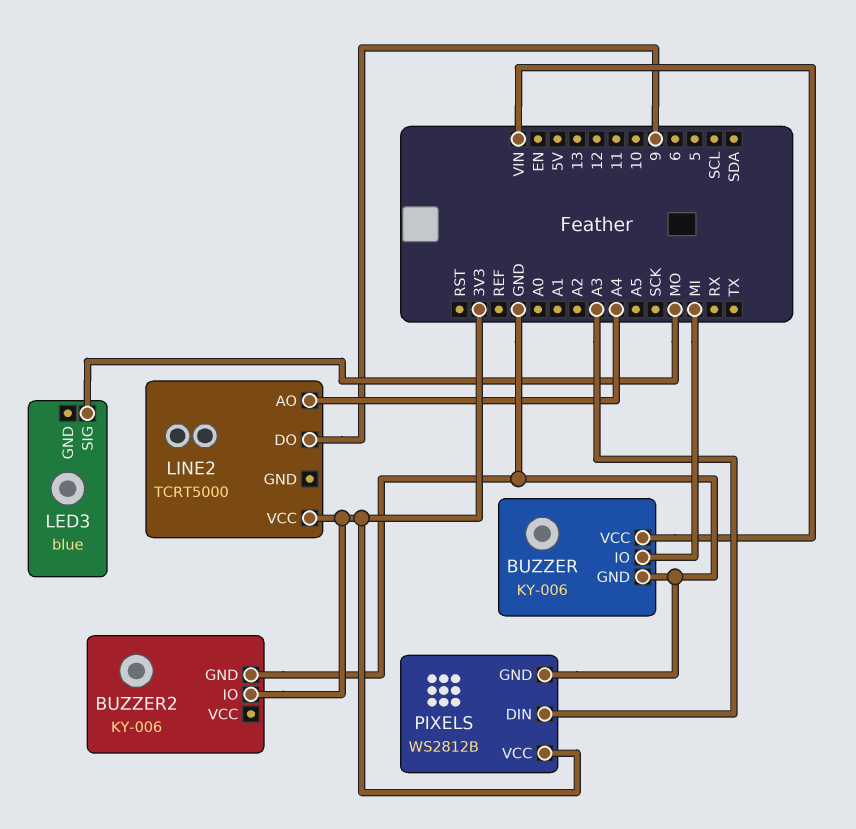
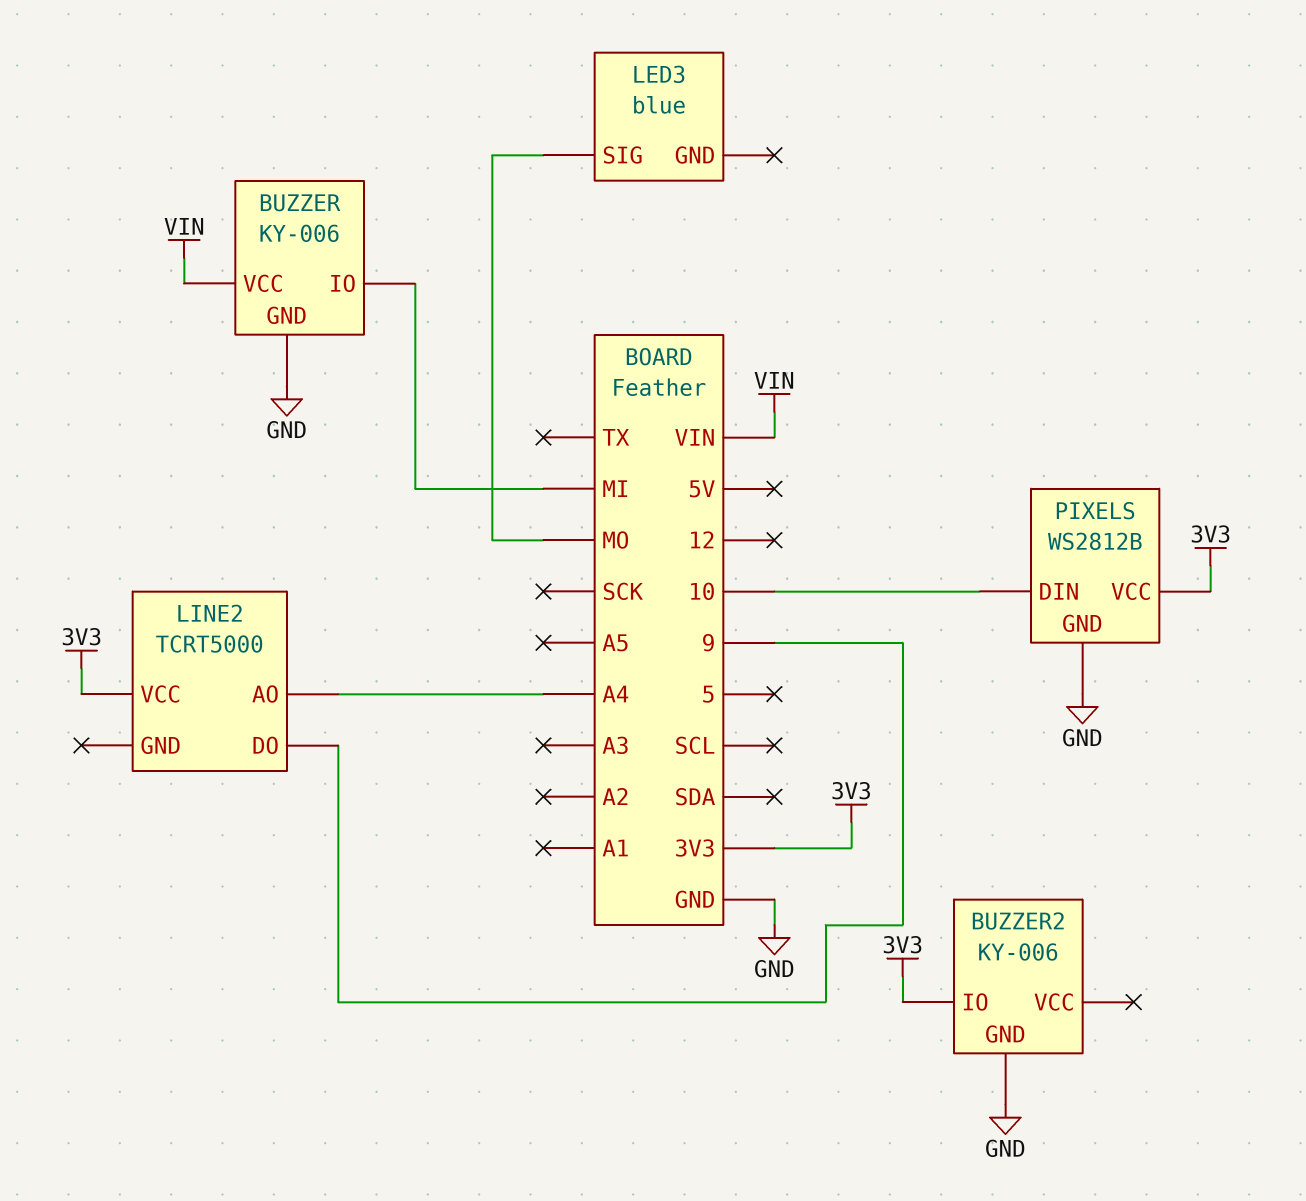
PIXELS pin DIN: A3 -> 10

